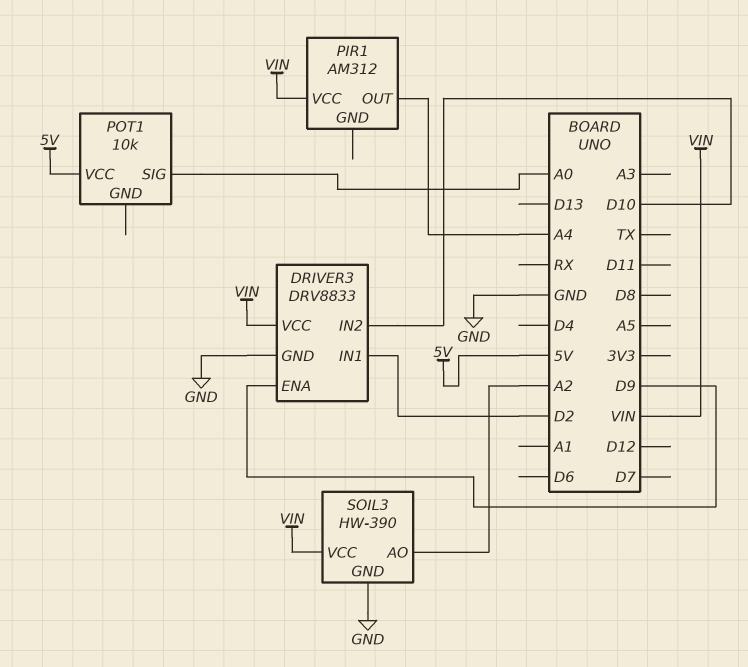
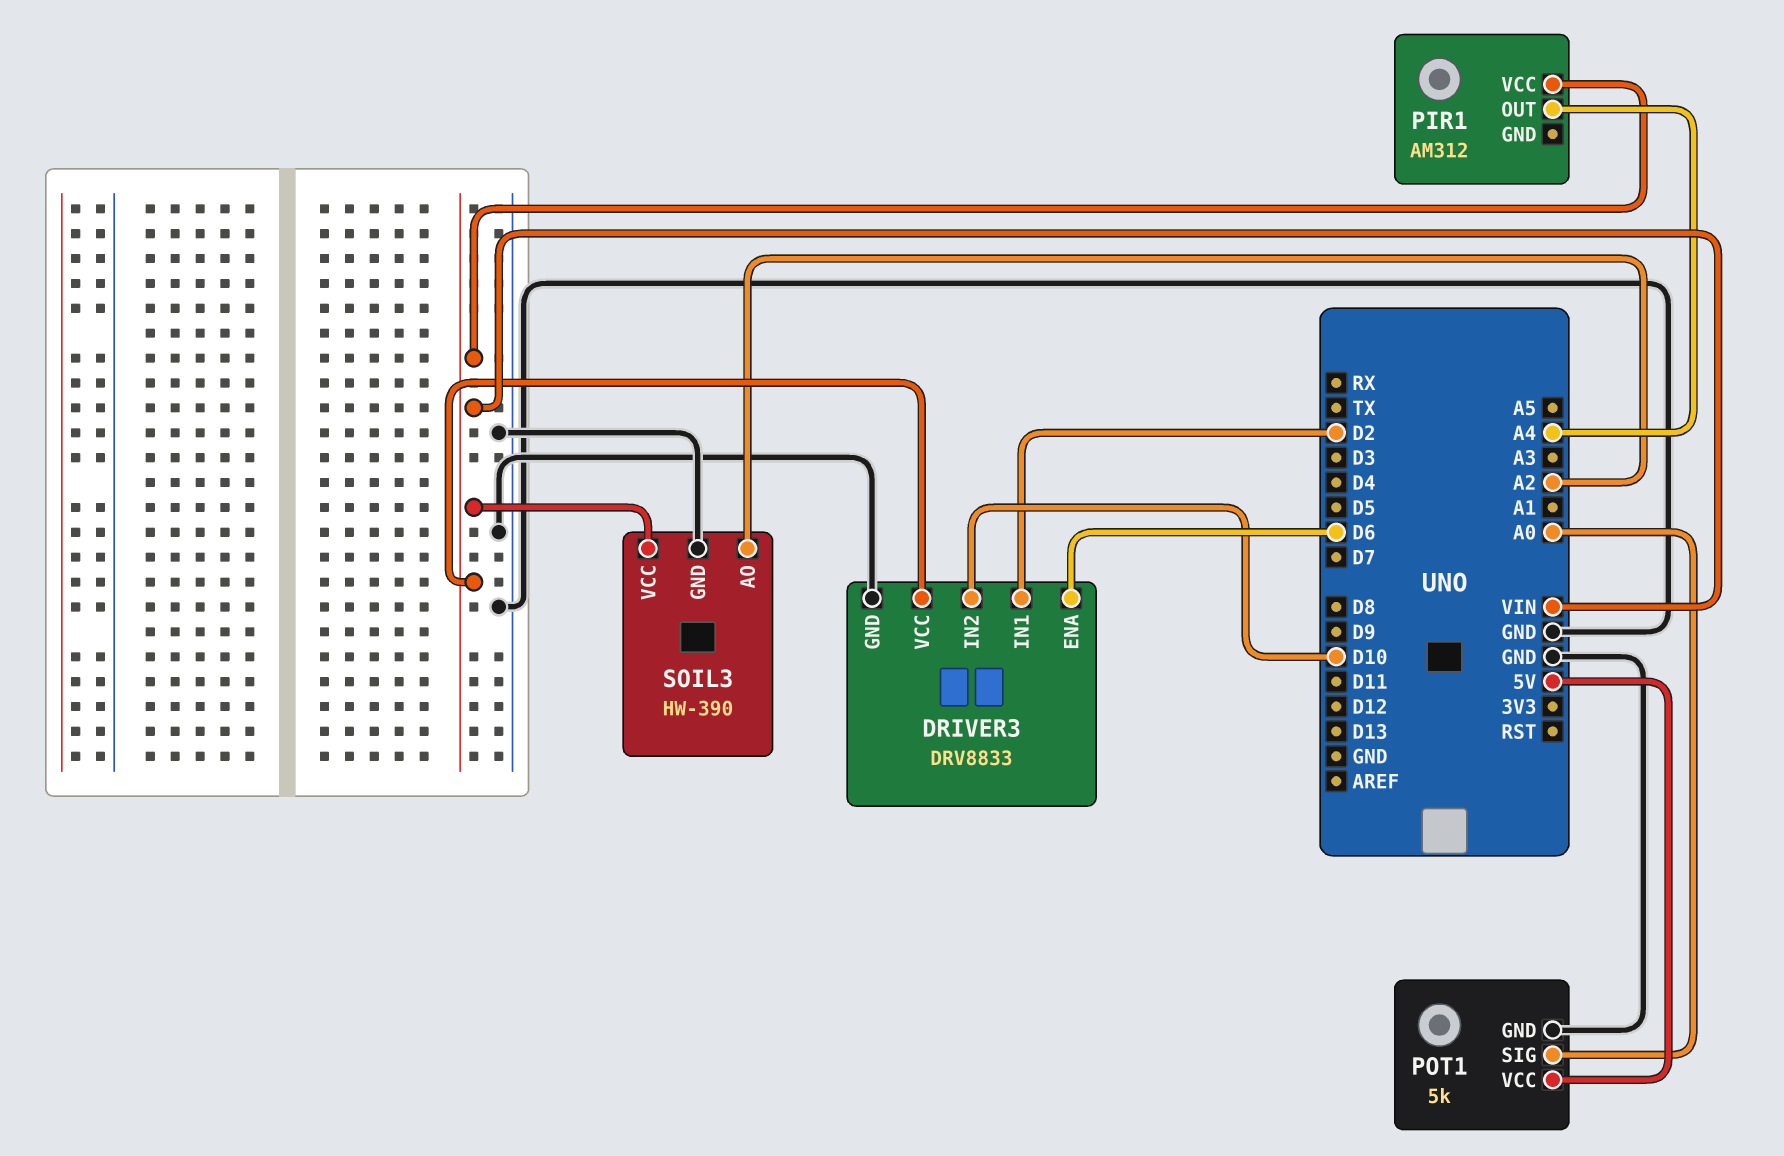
DRIVER3 pin ENA: D9 -> D6
POT1: 10k -> 5k
POT1 pin GND: none -> GND

